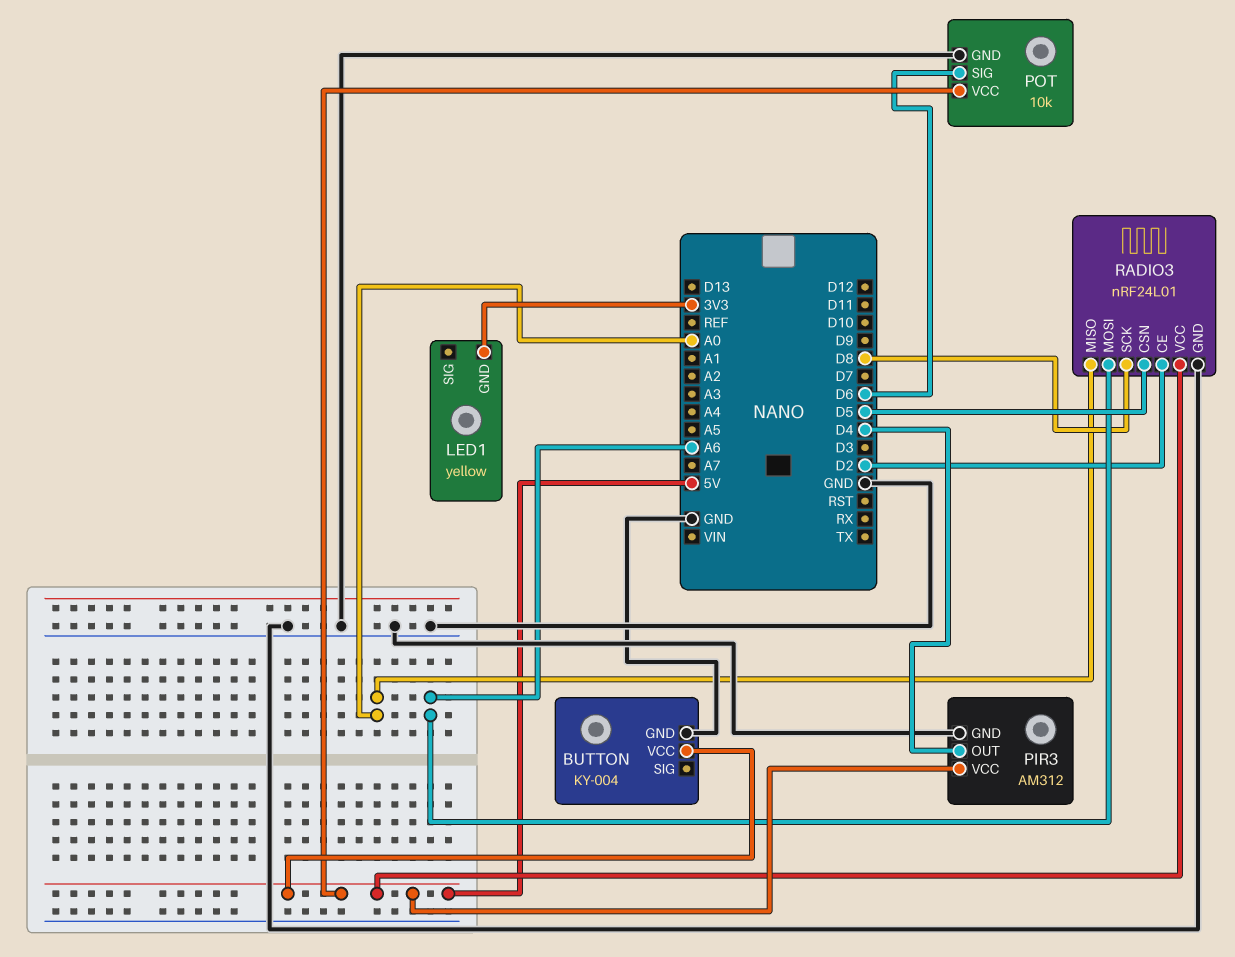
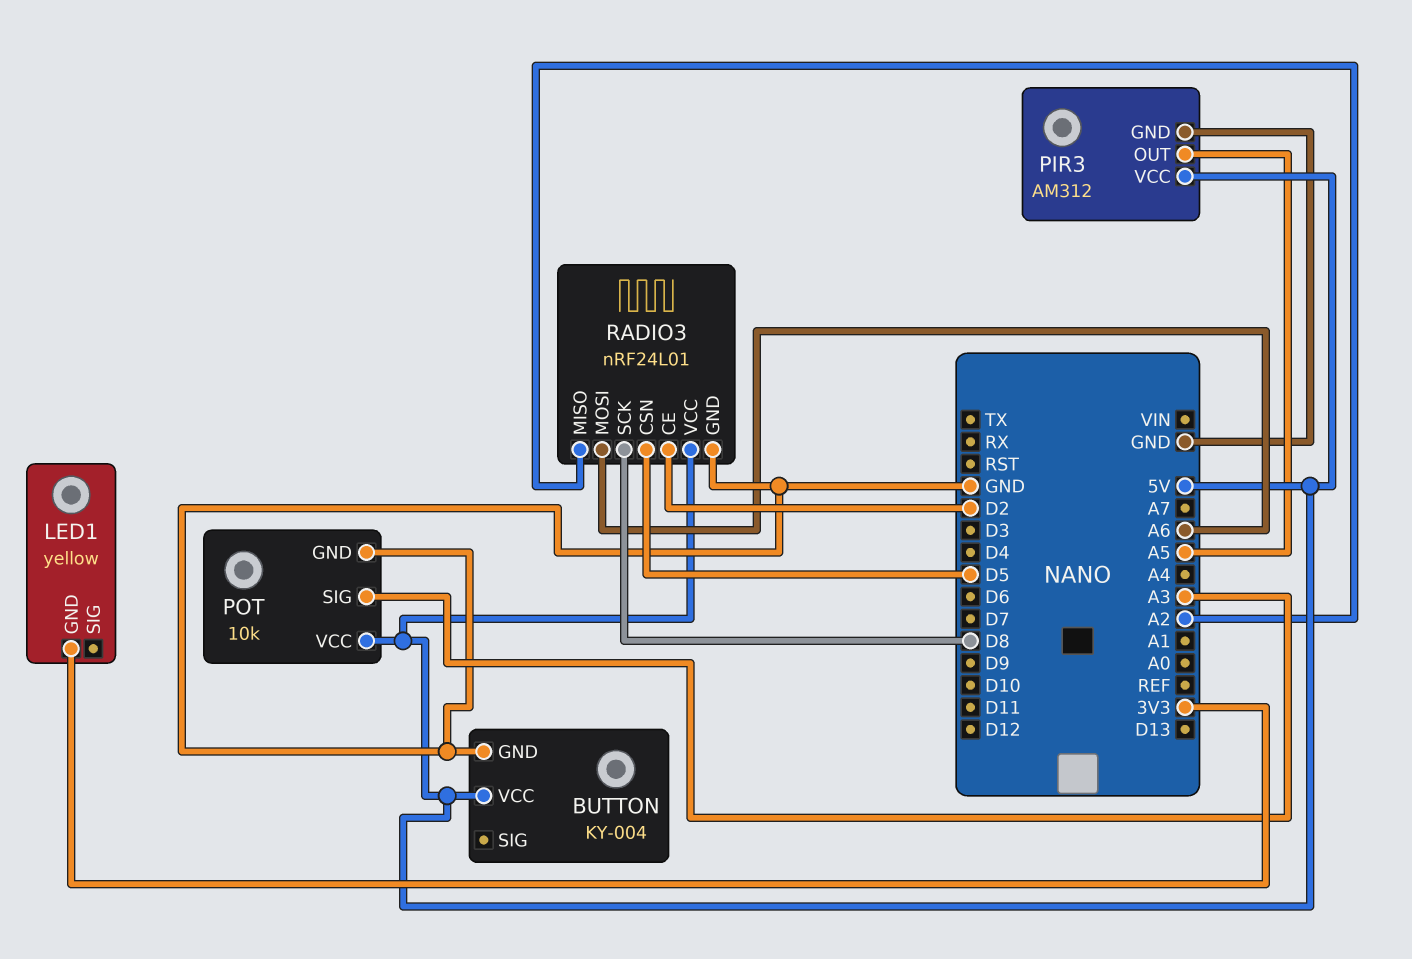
PIR3 pin OUT: D4 -> A5
POT pin SIG: D6 -> A3
RADIO3 pin MISO: A0 -> A2

